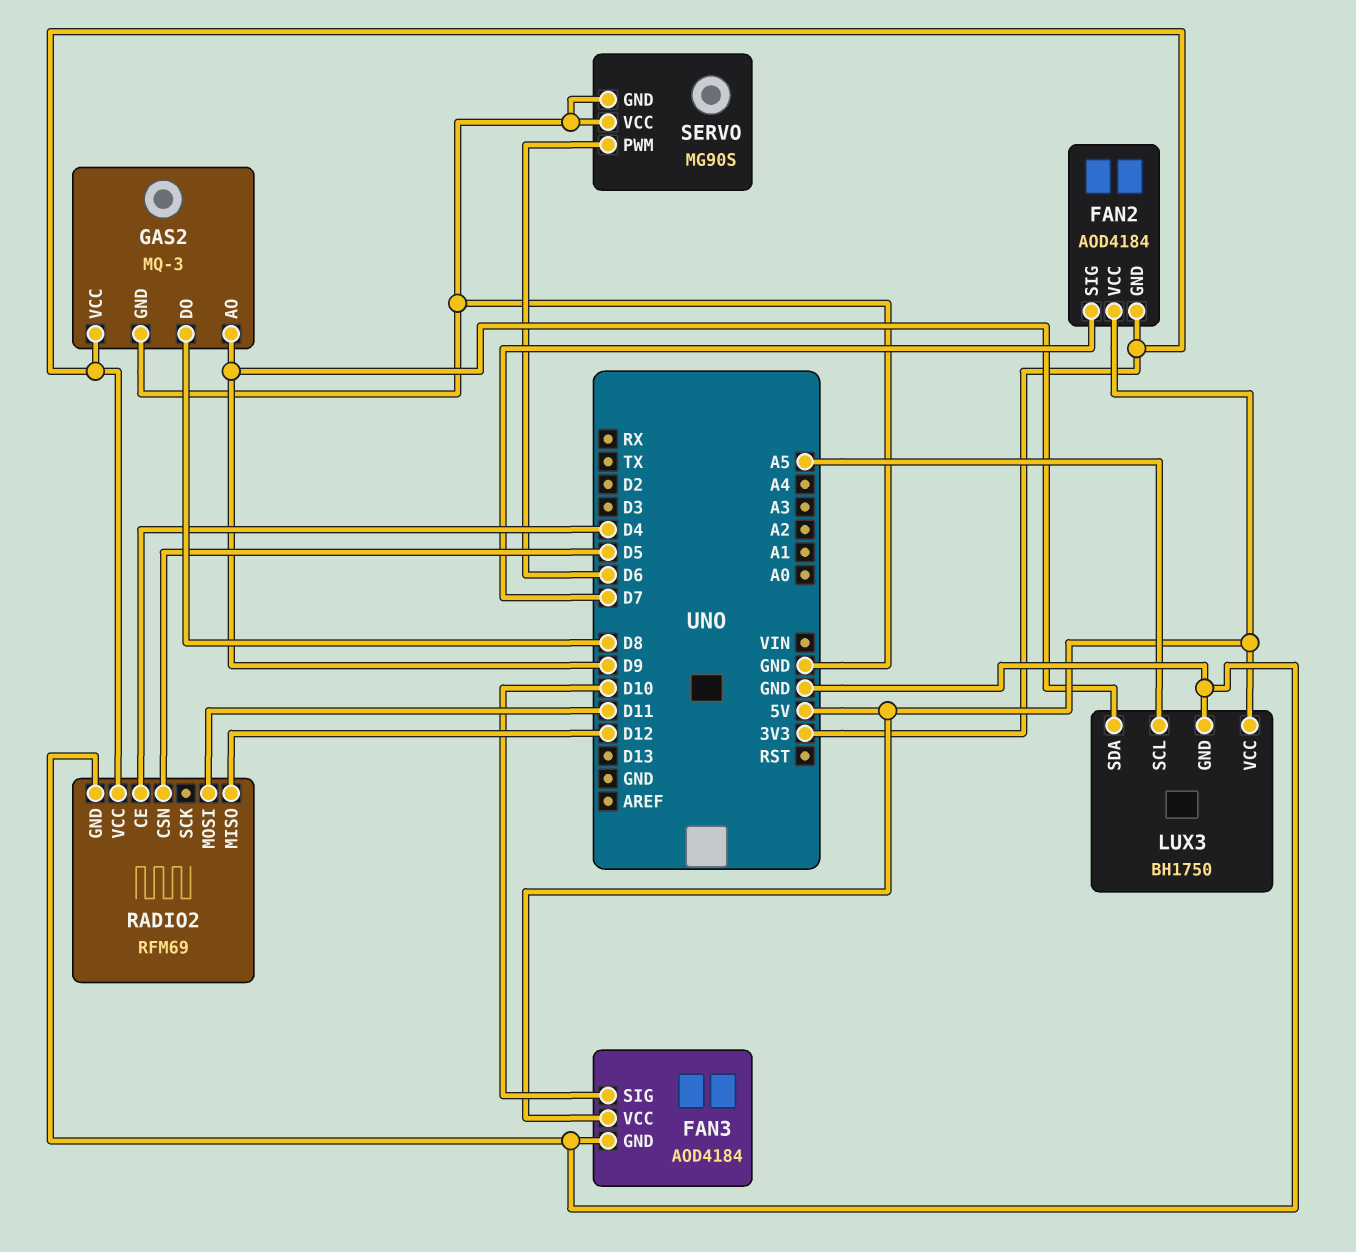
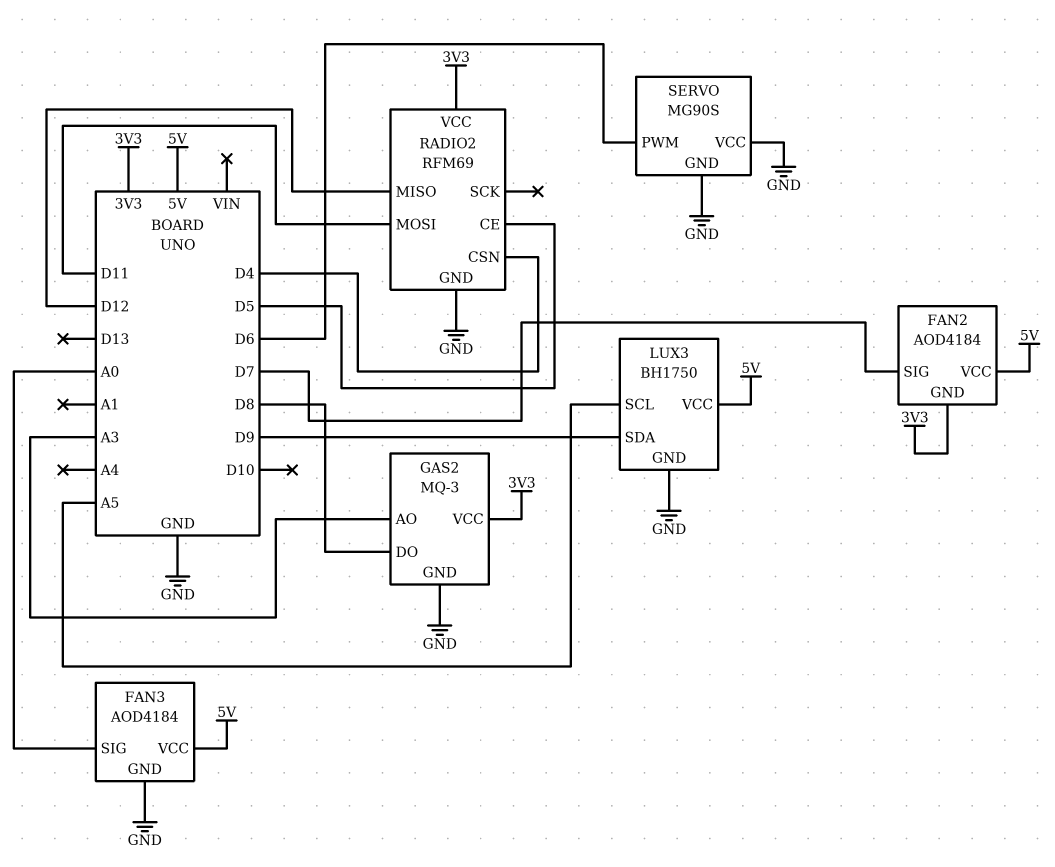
FAN3 pin SIG: D10 -> A0
GAS2 pin AO: D9 -> A3
RADIO2 pin CE: D4 -> D5
RADIO2 pin CSN: D5 -> D4

